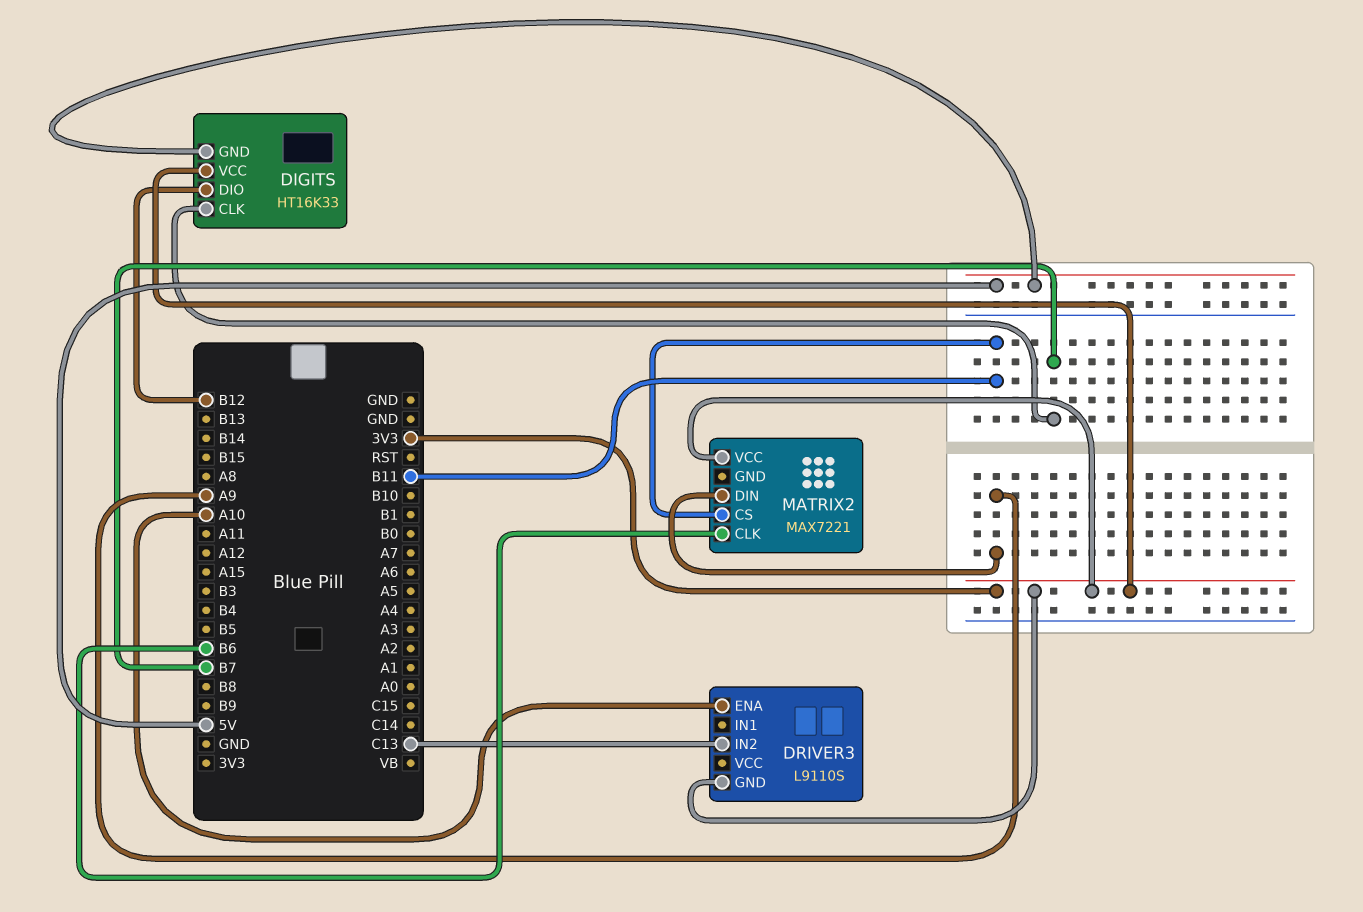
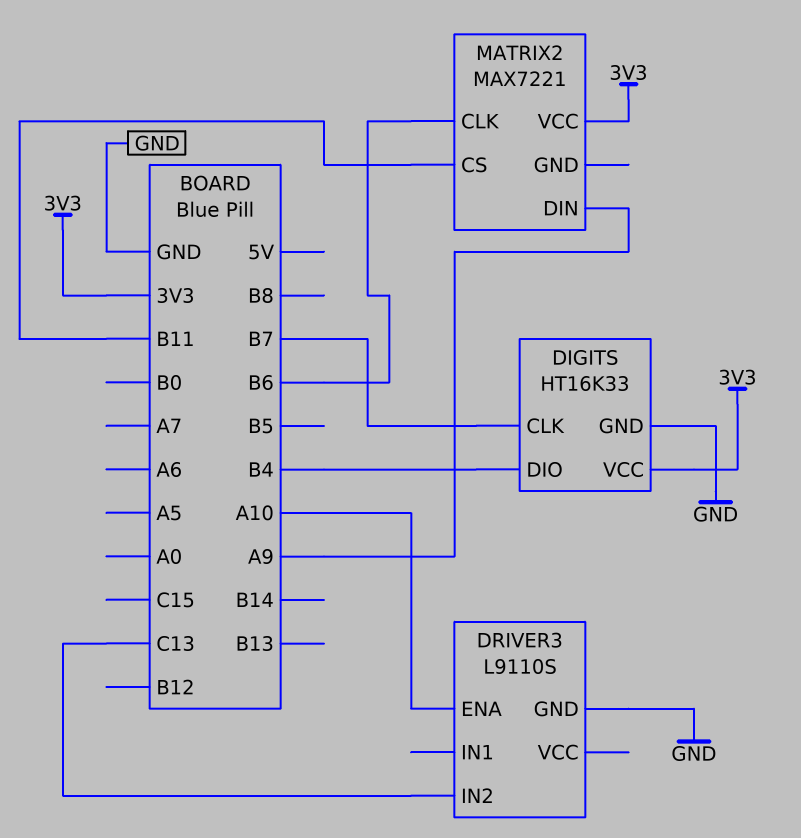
DIGITS pin DIO: B12 -> B4
DIGITS pin GND: 5V -> GND
DRIVER3 pin GND: 3V3 -> GND

